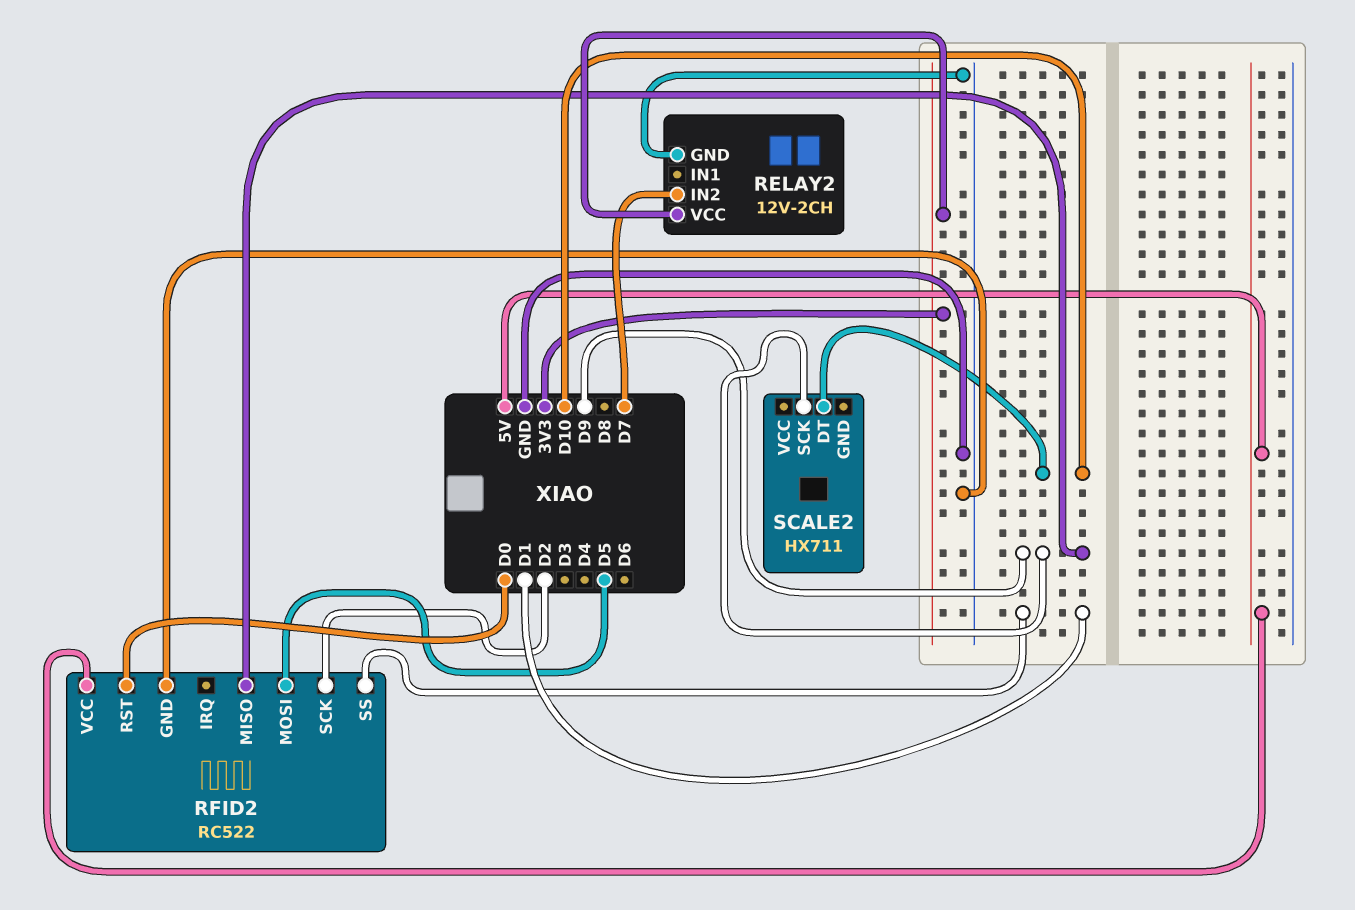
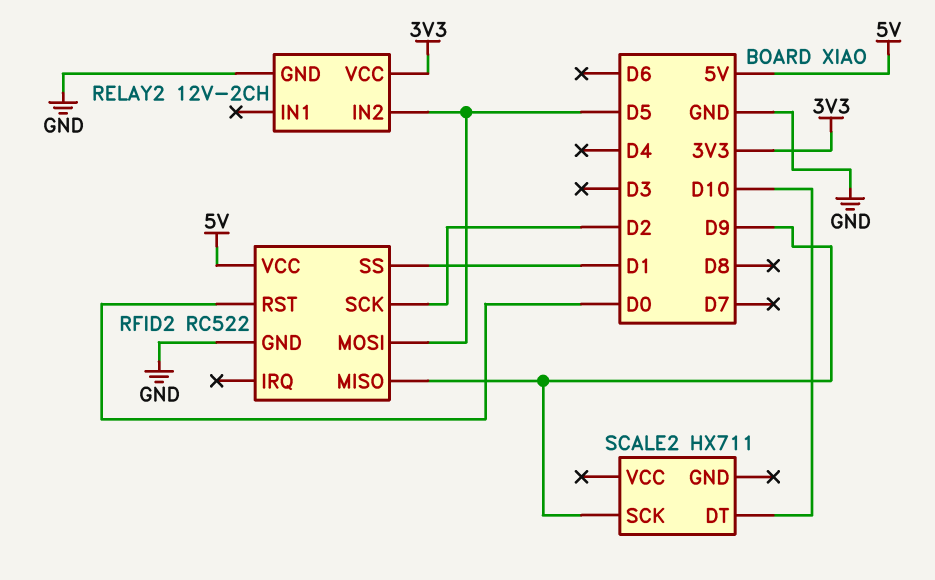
RELAY2 pin IN2: D7 -> D5

